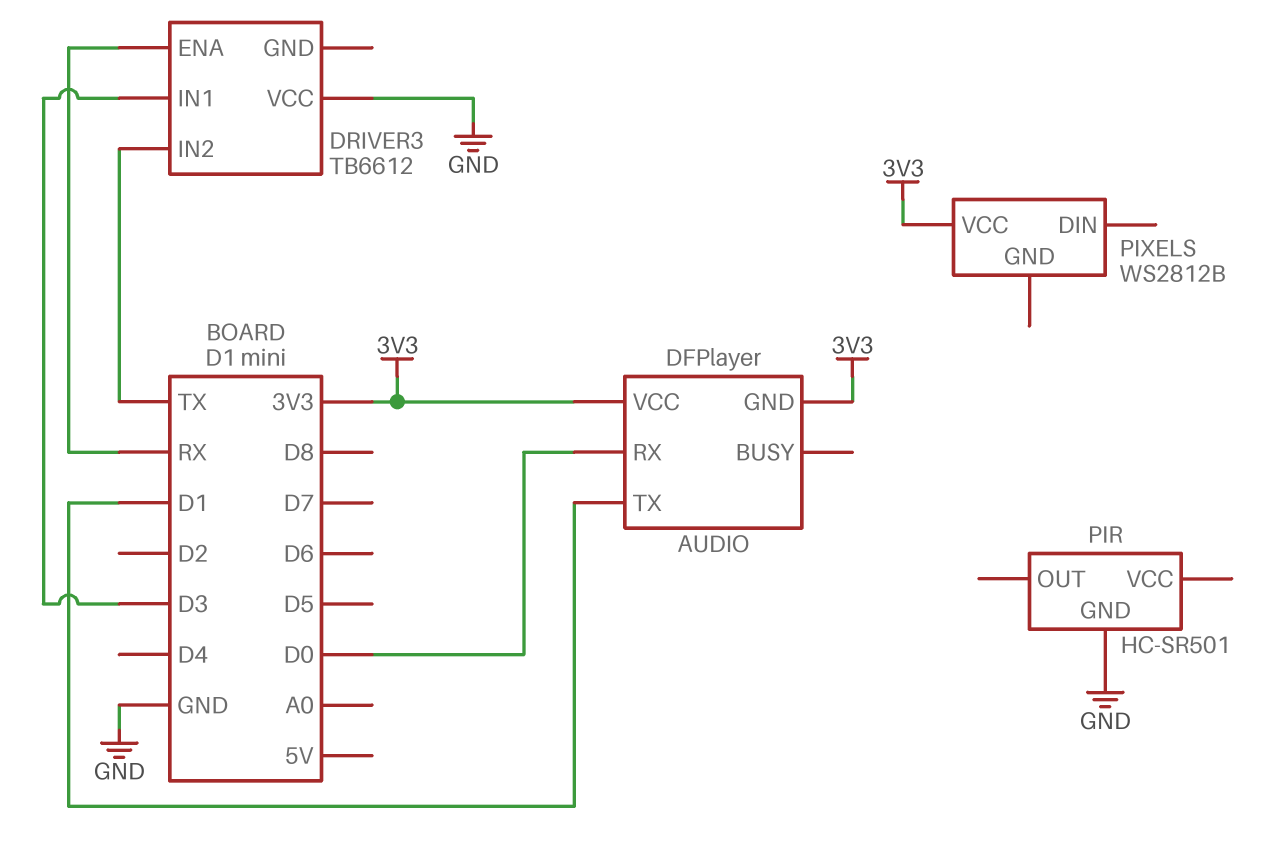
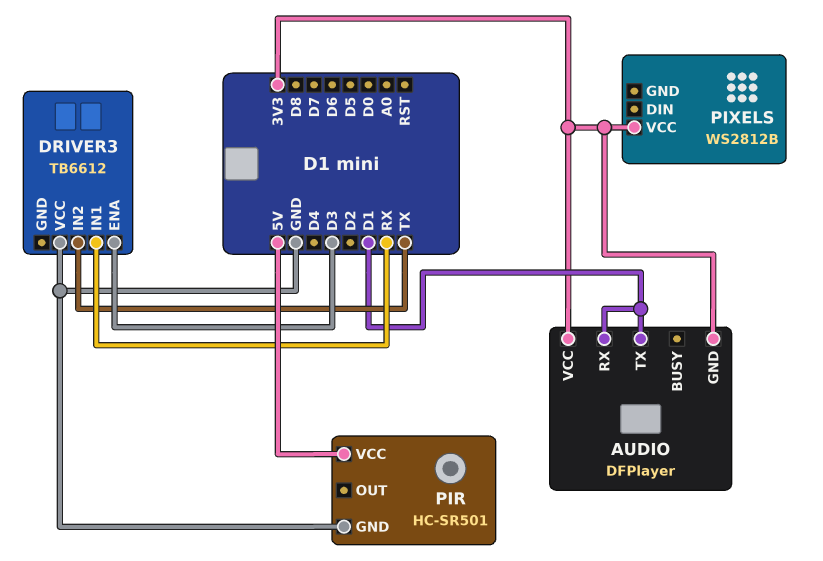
AUDIO pin RX: D0 -> D1
DRIVER3 pin ENA: RX -> D3
DRIVER3 pin IN1: D3 -> RX
PIR pin VCC: none -> 5V

